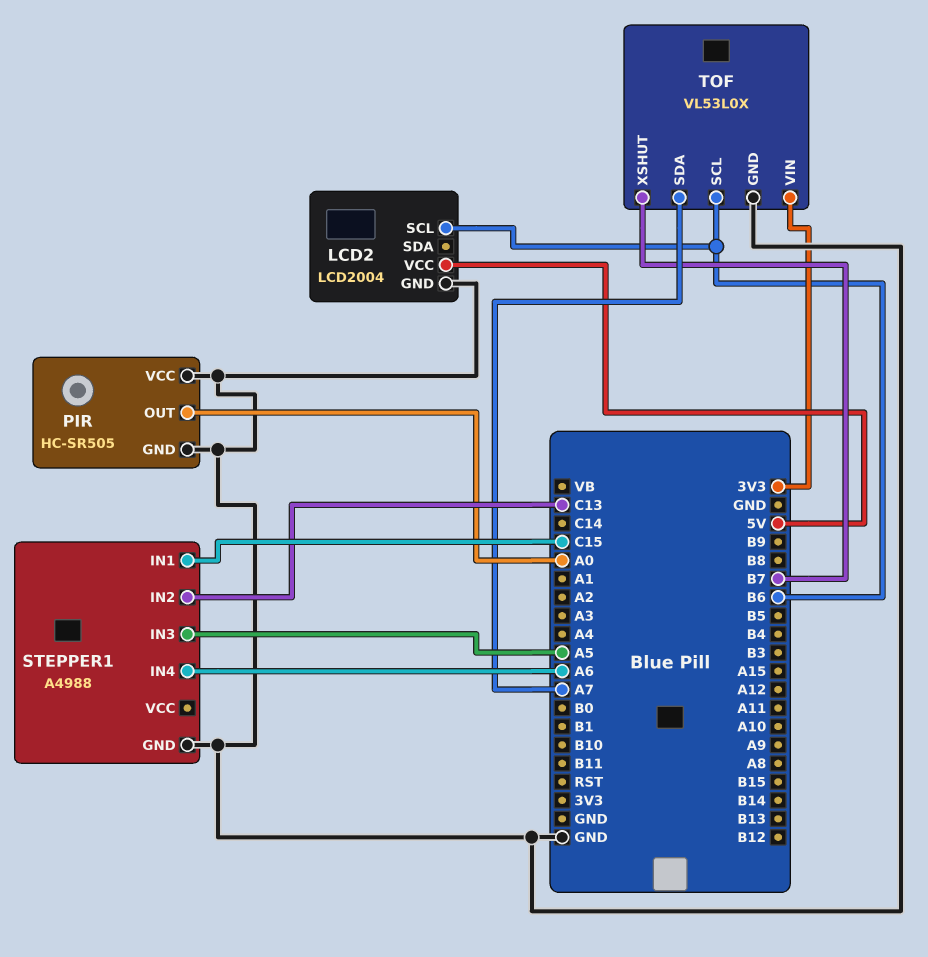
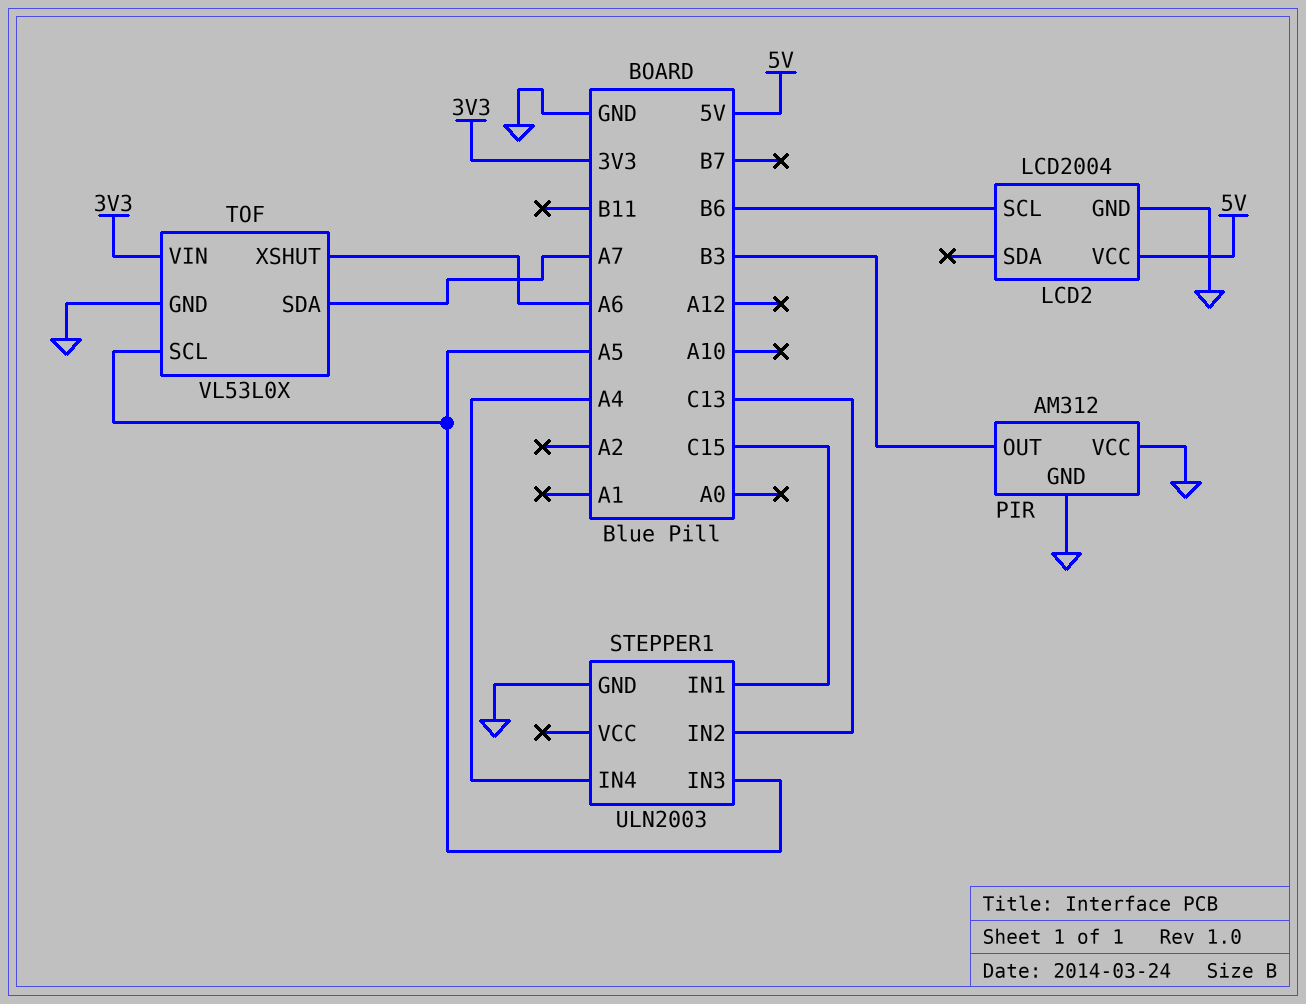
PIR: HC-SR505 -> AM312
PIR pin OUT: A0 -> B3
STEPPER1: A4988 -> ULN2003
STEPPER1 pin IN4: A6 -> A4
TOF pin SCL: B6 -> A5
TOF pin XSHUT: B7 -> A6

